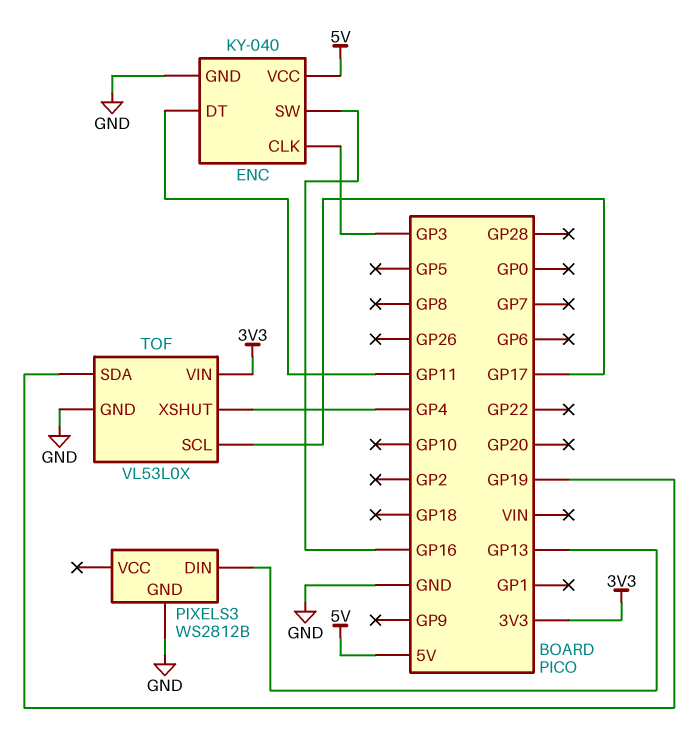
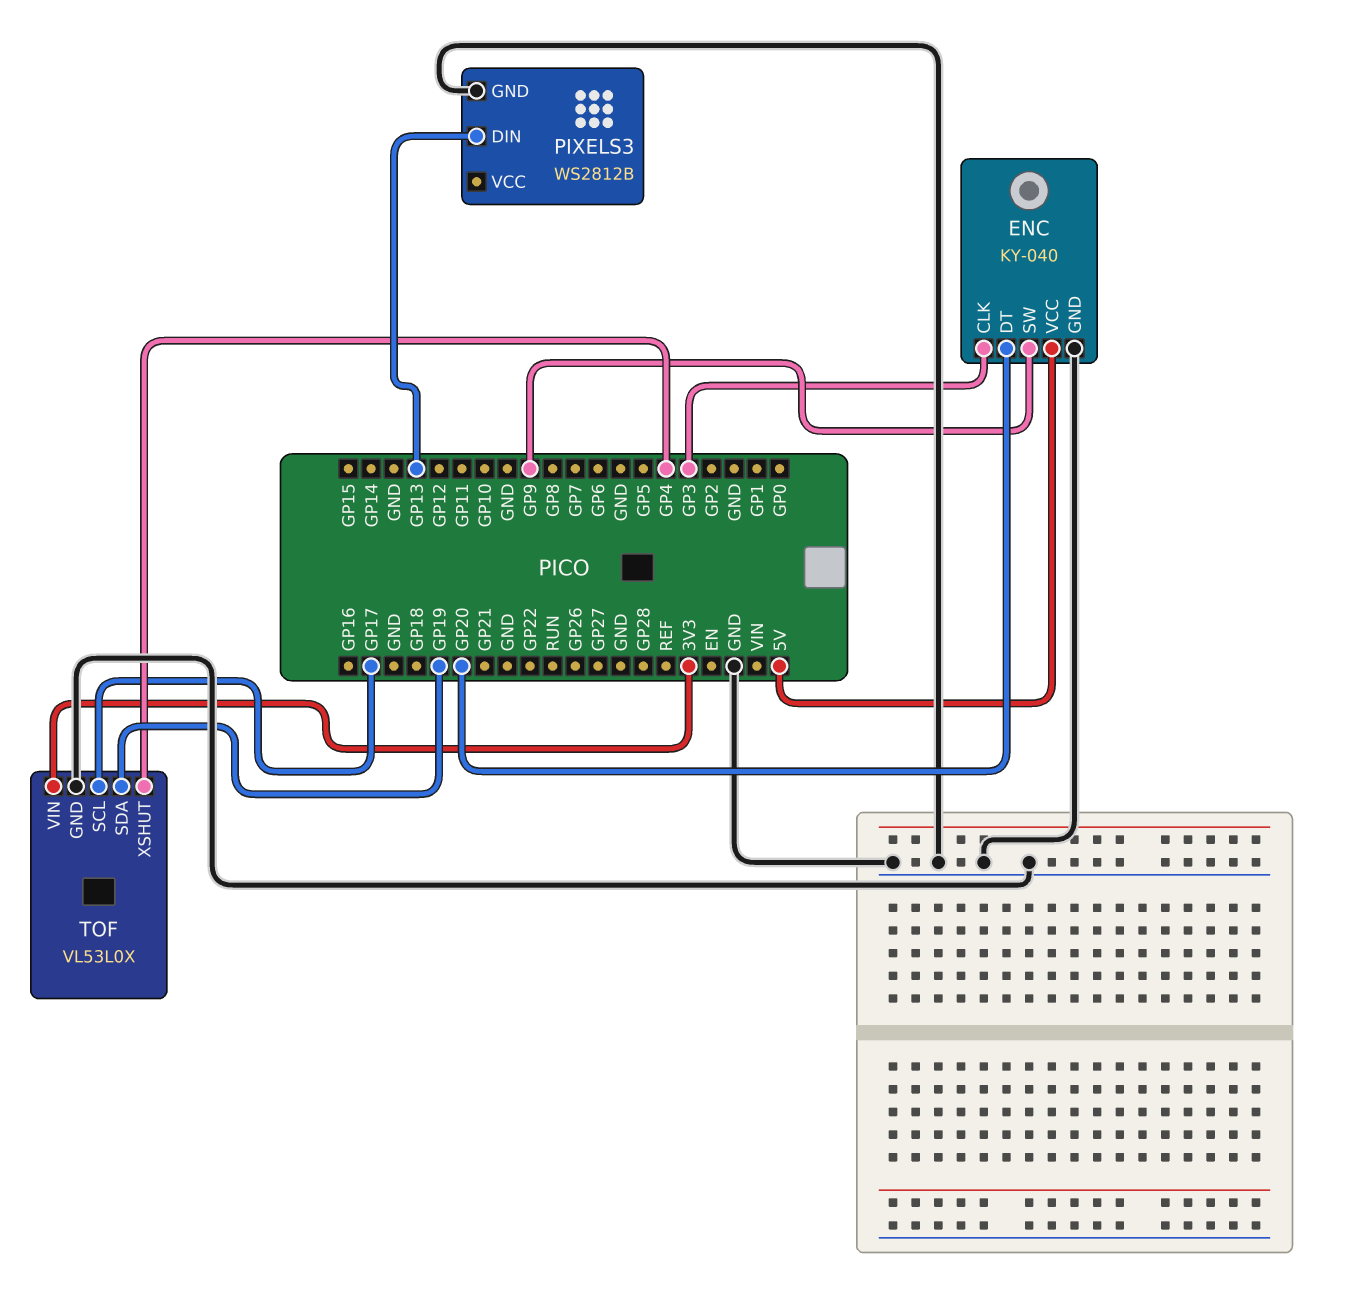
ENC pin DT: GP11 -> GP20
ENC pin SW: GP16 -> GP9

